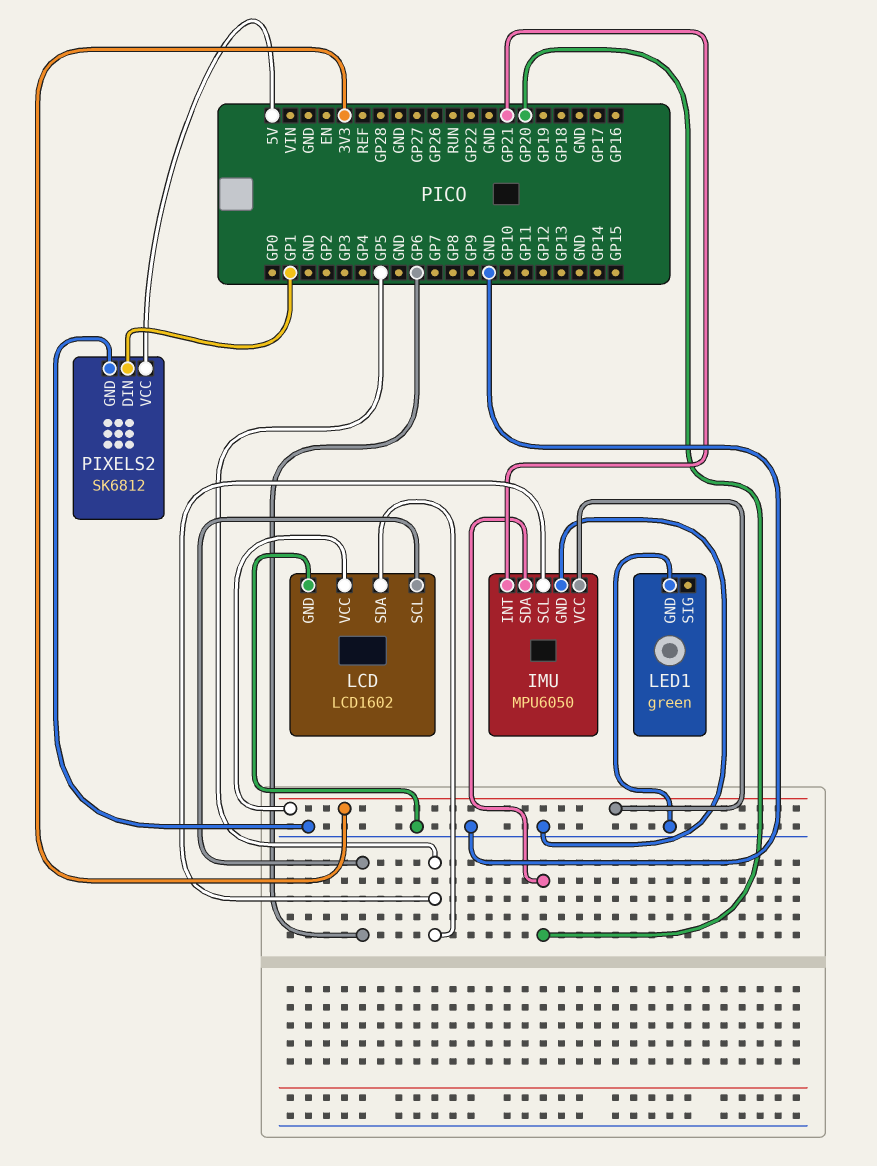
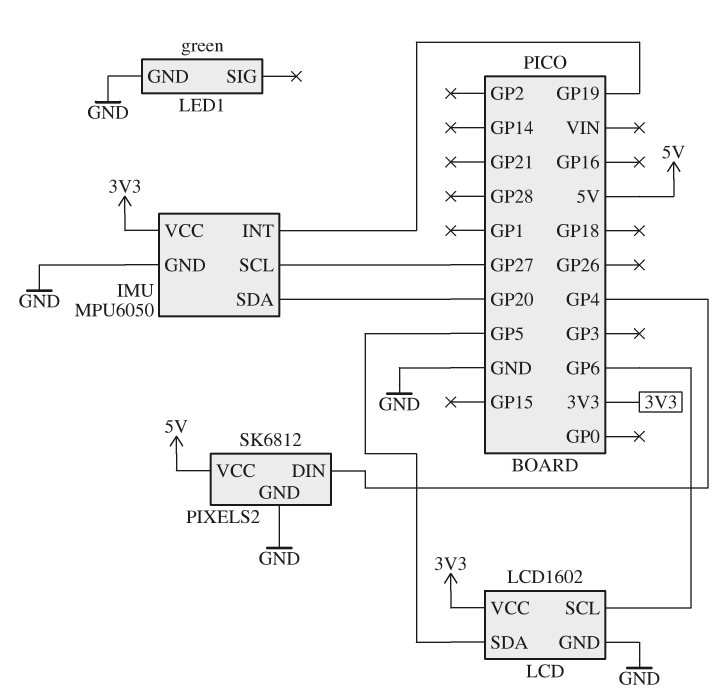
IMU pin INT: GP21 -> GP19
IMU pin SCL: GP5 -> GP27
PIXELS2 pin DIN: GP1 -> GP4

